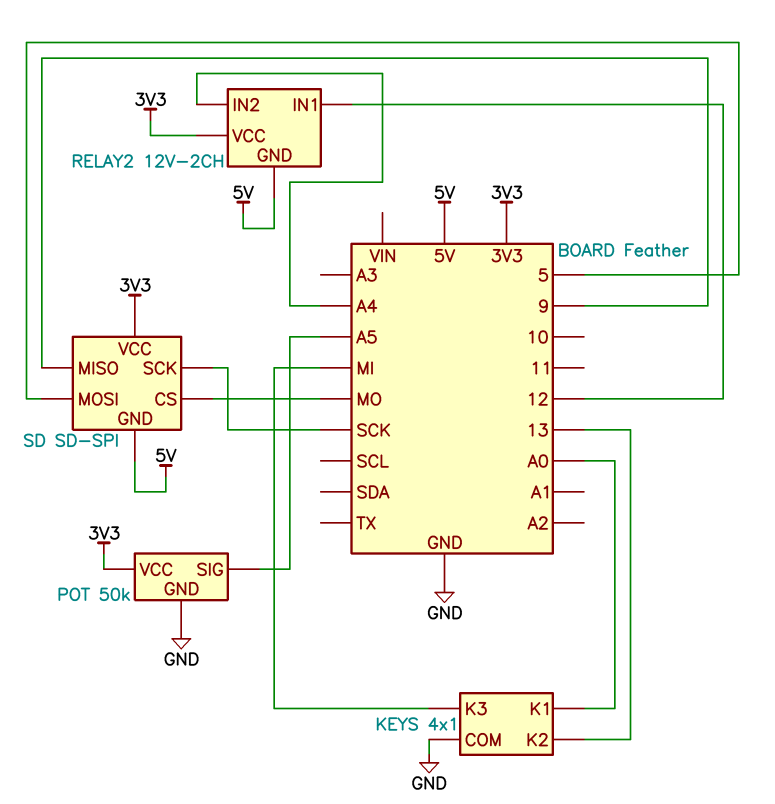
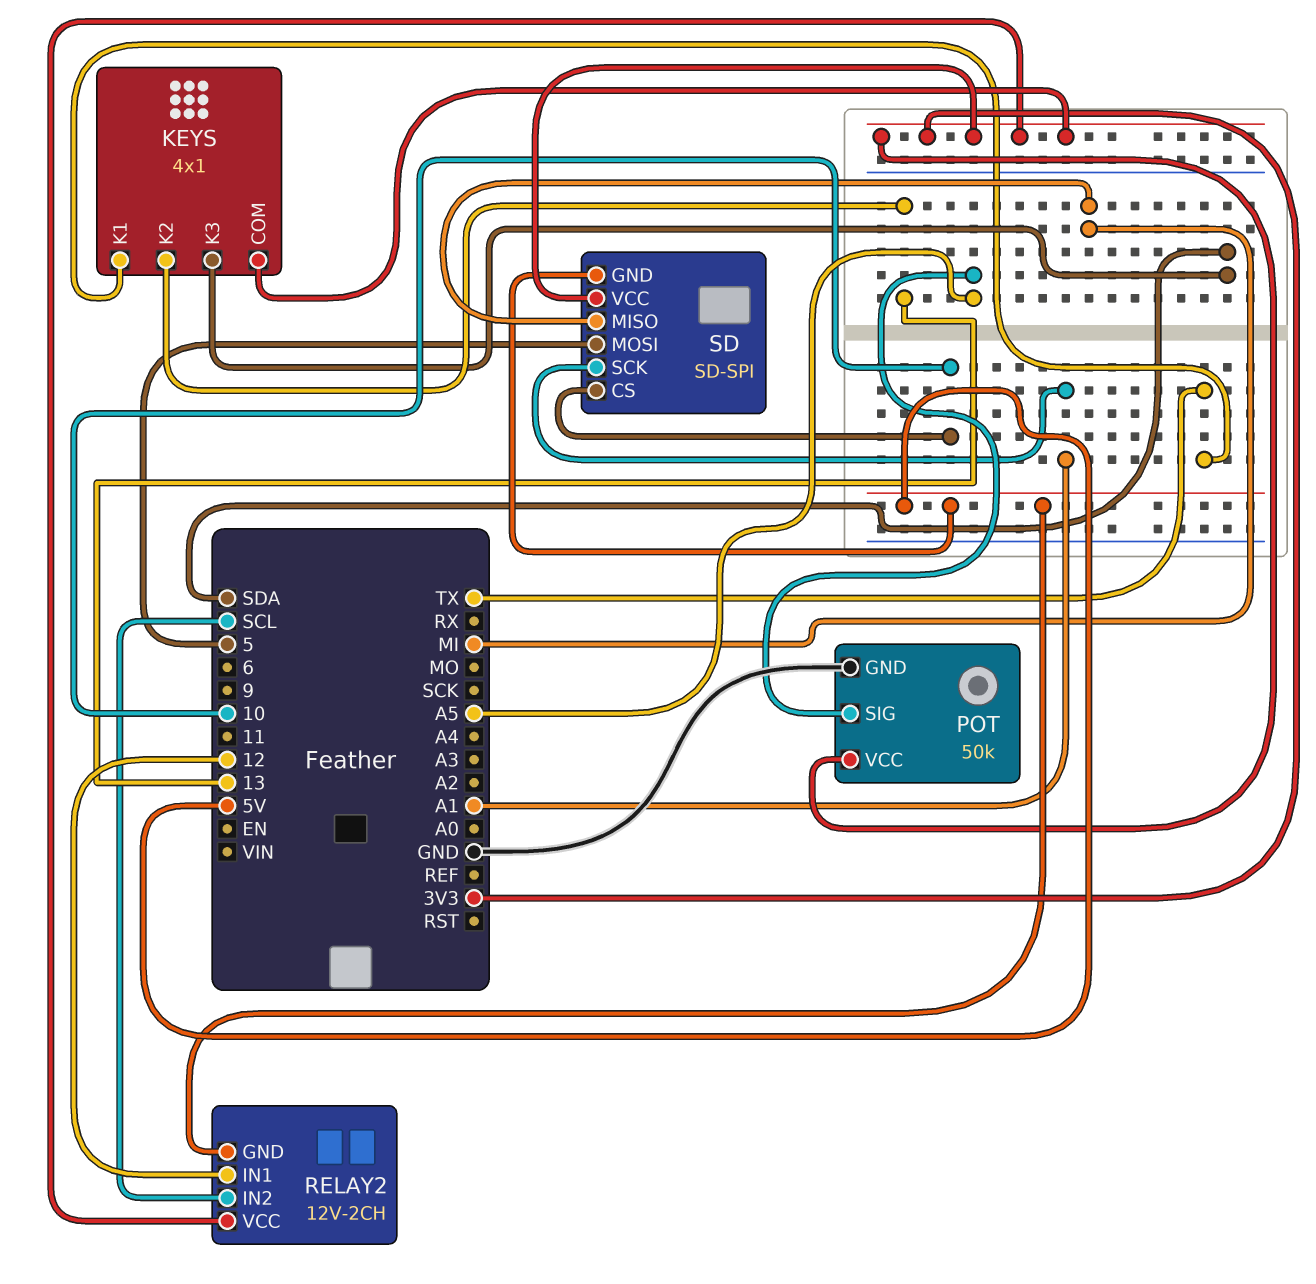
KEYS pin COM: GND -> 3V3
KEYS pin K1: A0 -> TX
KEYS pin K3: MI -> SDA
RELAY2 pin IN2: A4 -> SCL
SD pin CS: MO -> 10
SD pin MISO: 9 -> MI
SD pin SCK: SCK -> A1

